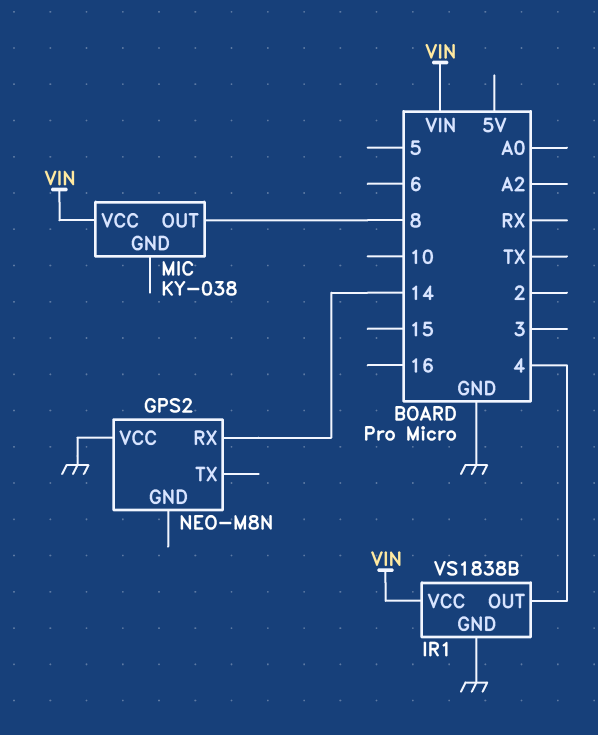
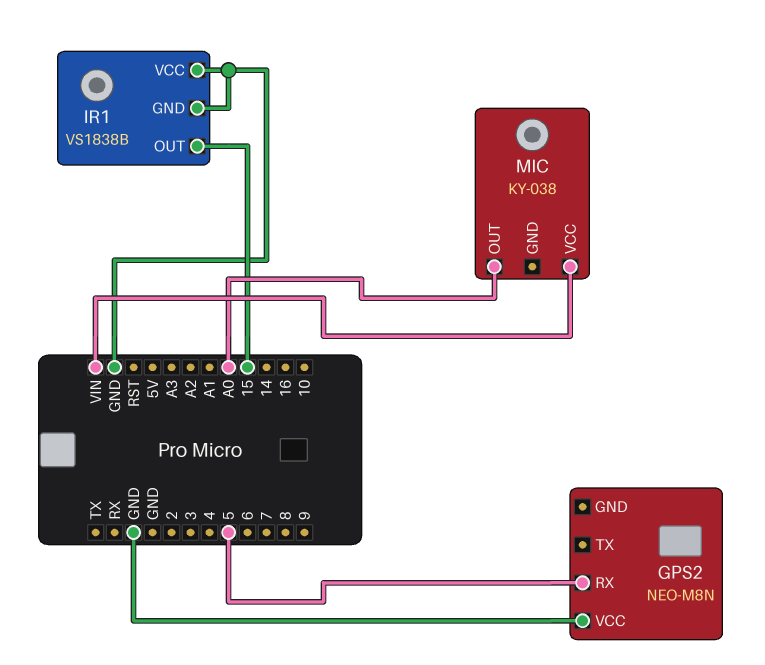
GPS2 pin RX: 14 -> 5
IR1 pin OUT: 4 -> 15
IR1 pin VCC: VIN -> GND
MIC pin OUT: 8 -> A0

